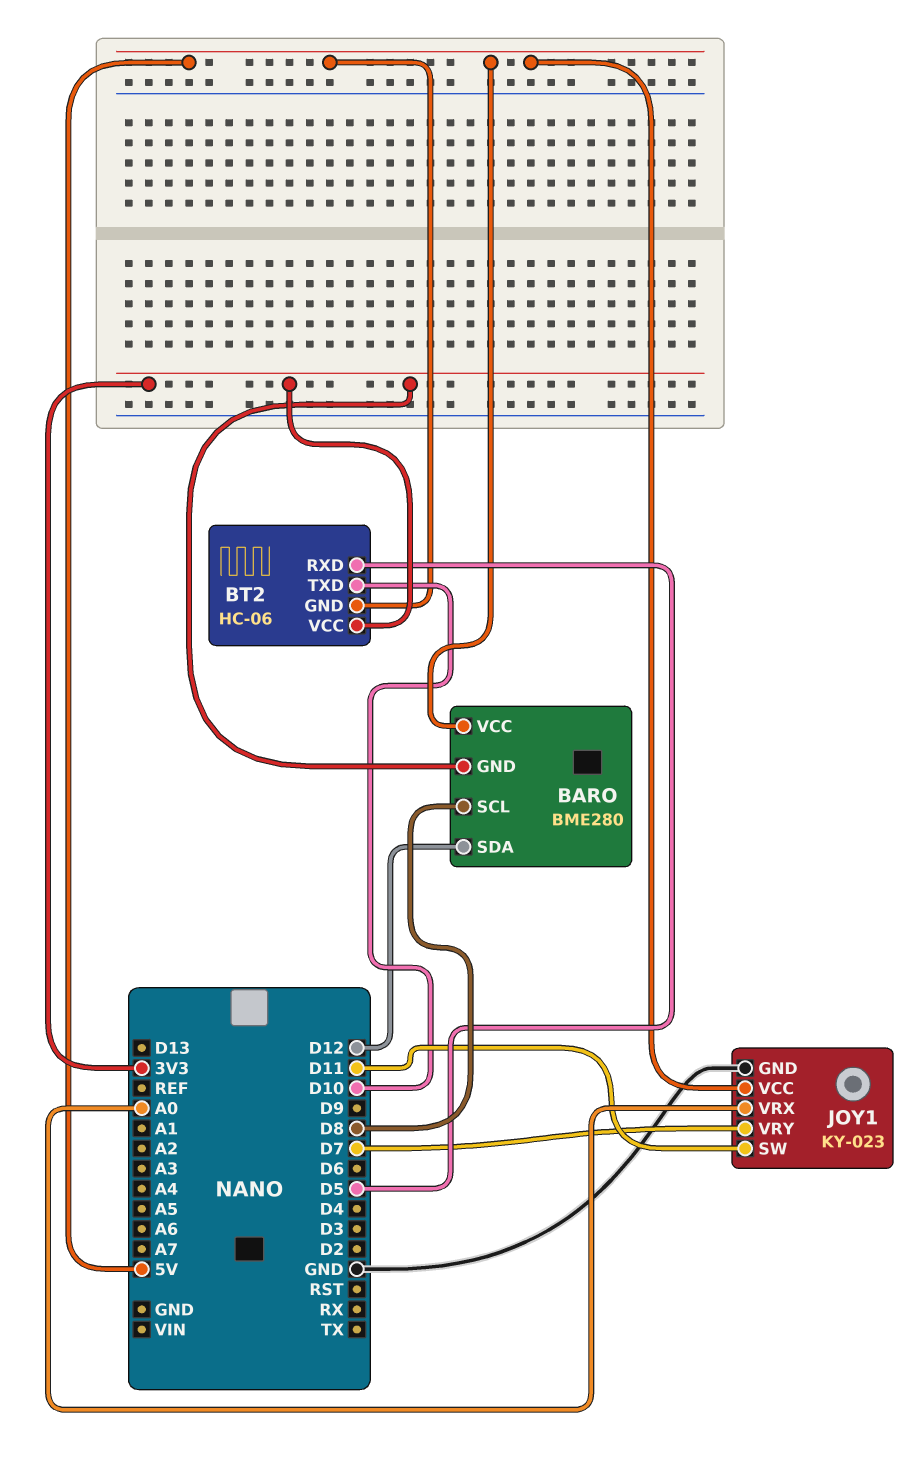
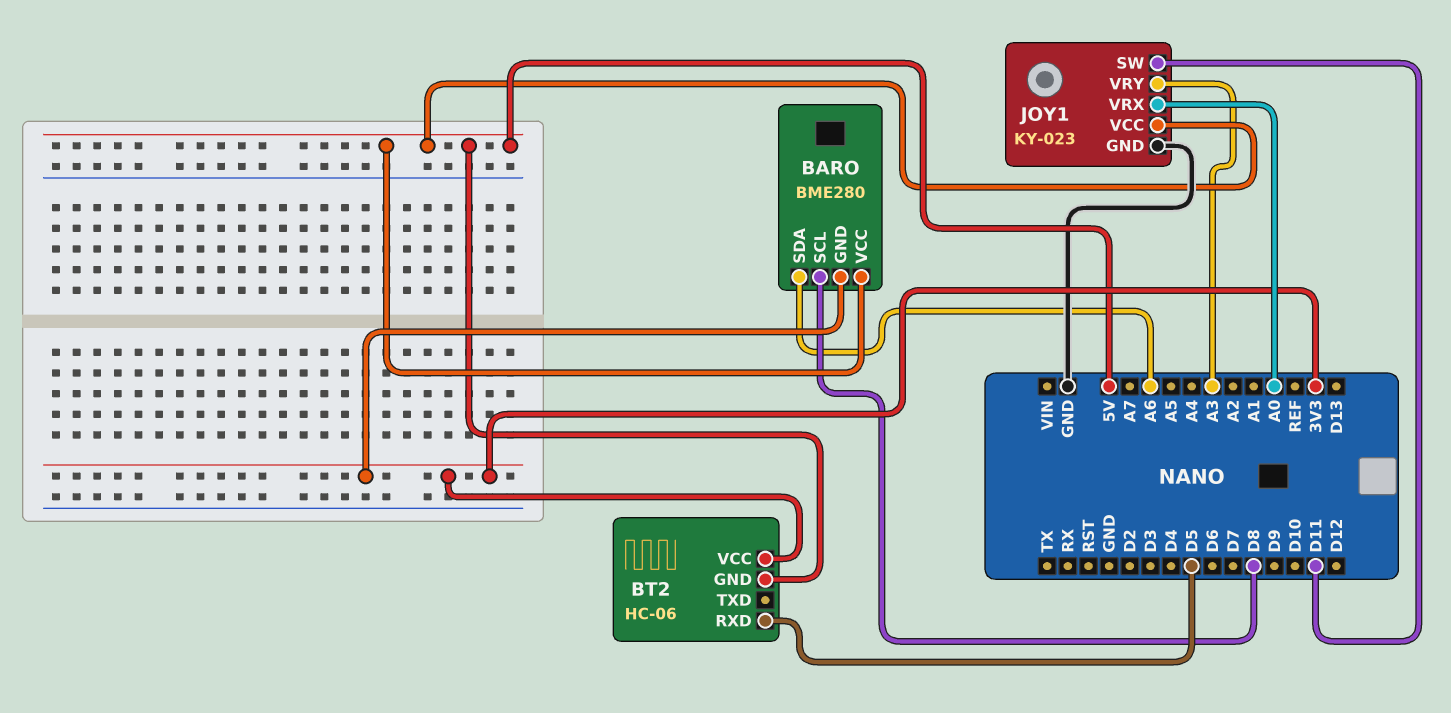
BARO pin SDA: D12 -> A6
BT2 pin TXD: D10 -> none
JOY1 pin VRY: D7 -> A3

